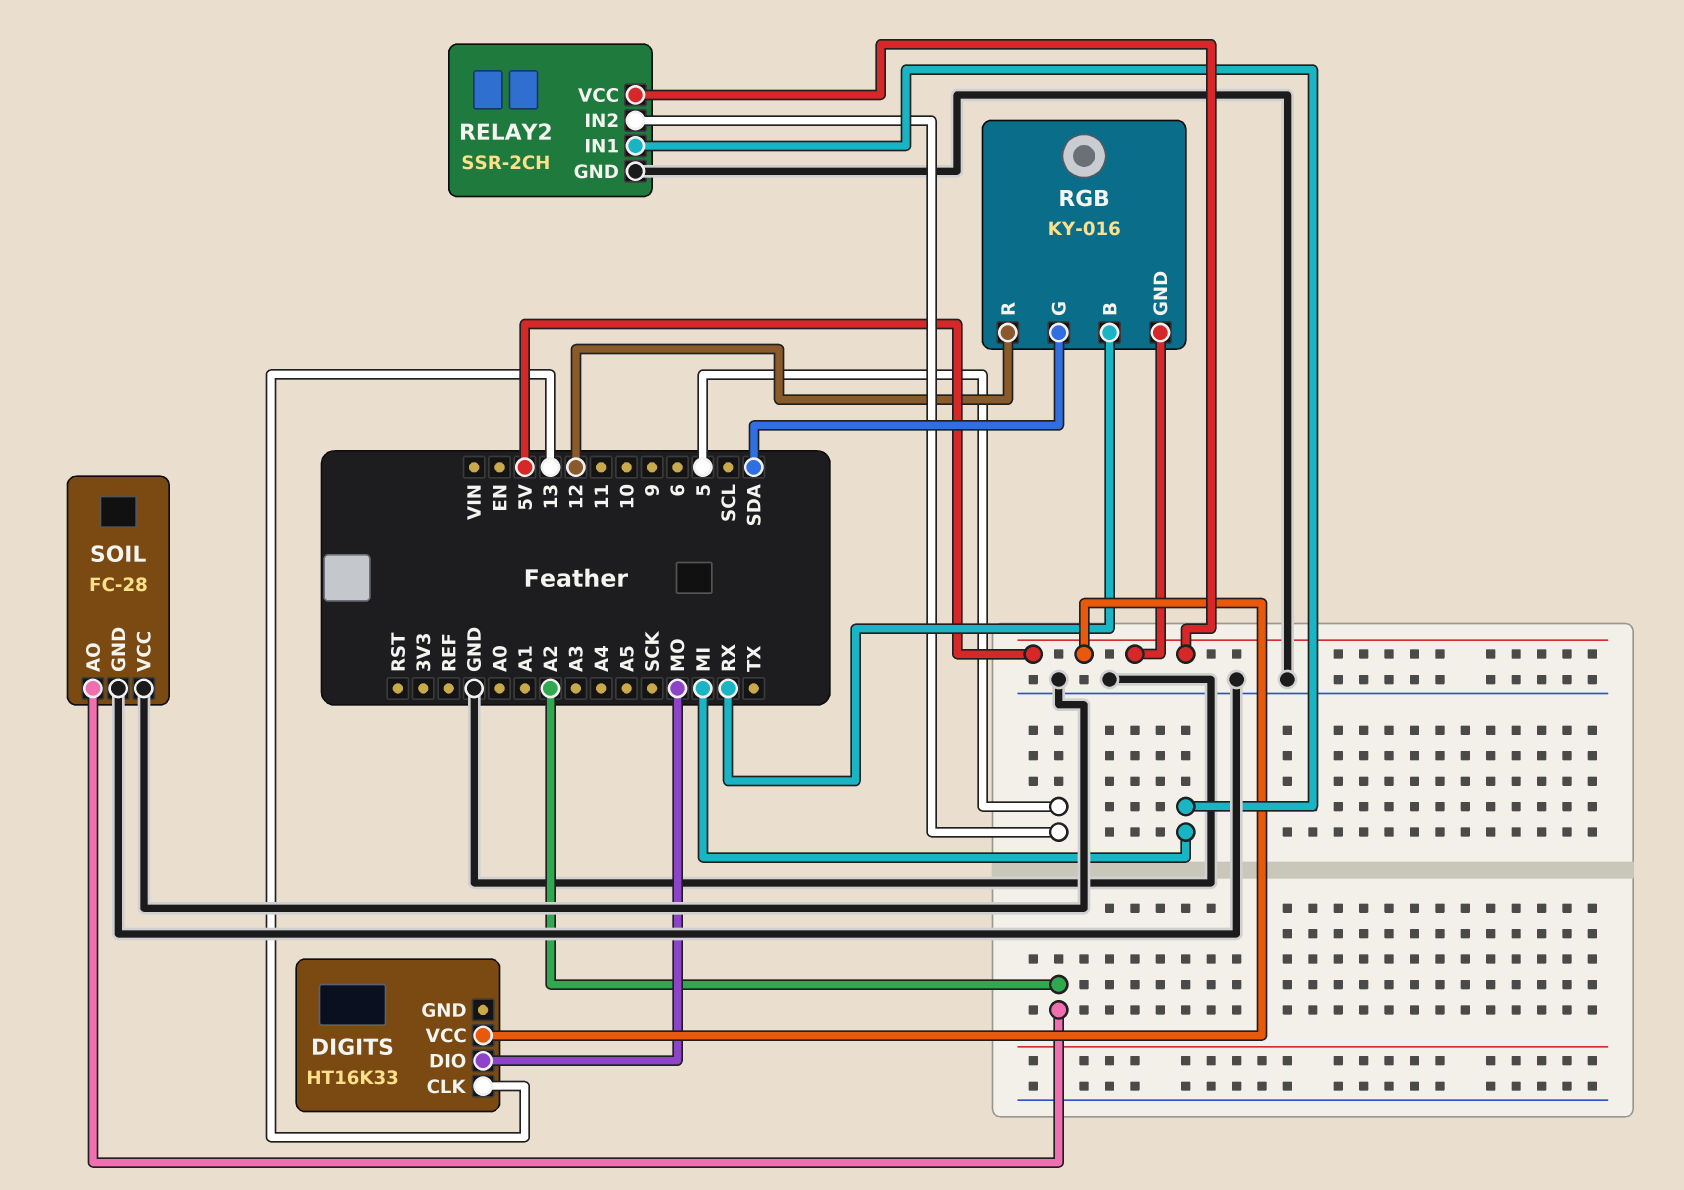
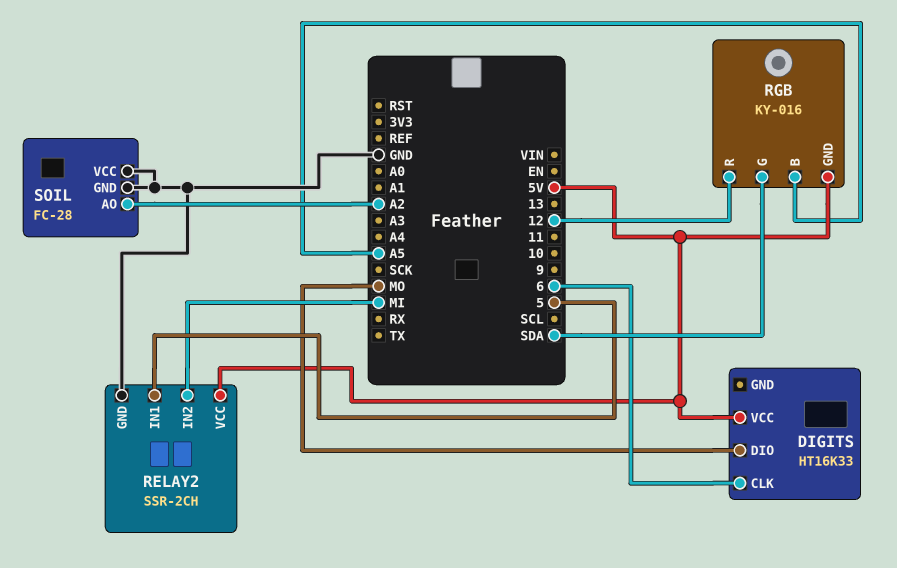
DIGITS pin CLK: 13 -> 6
RELAY2 pin IN1: MI -> 5
RELAY2 pin IN2: 5 -> MI
RGB pin B: RX -> A5

